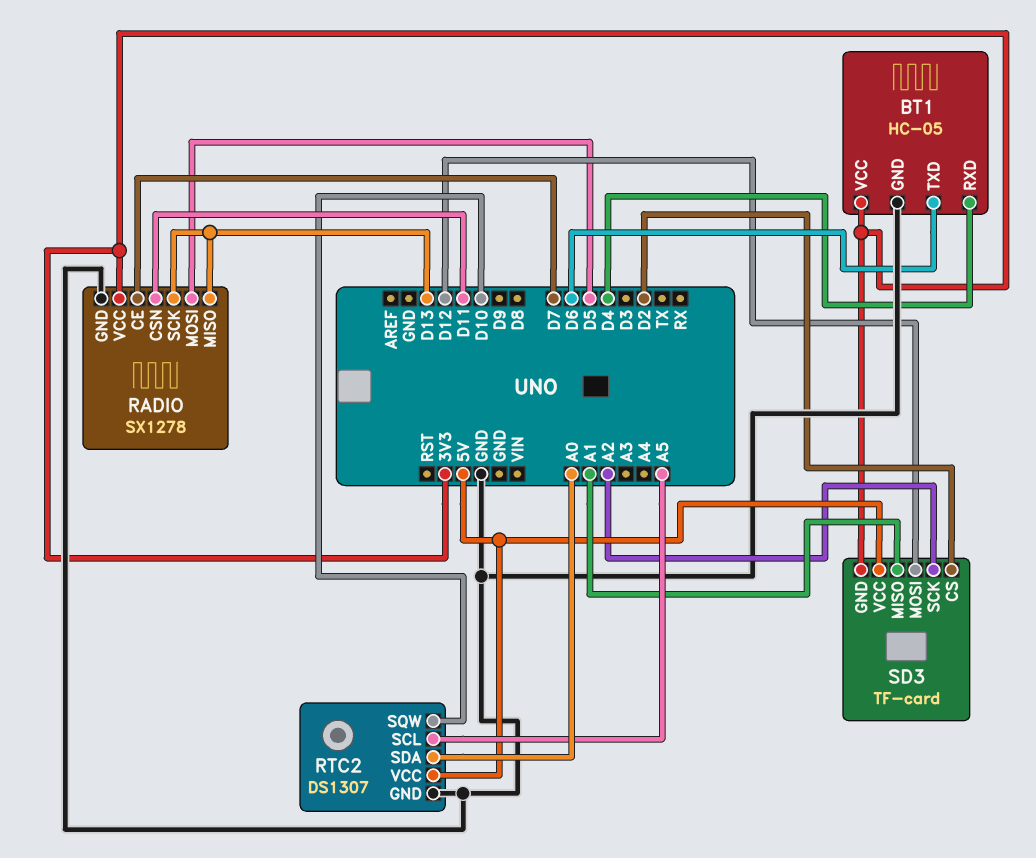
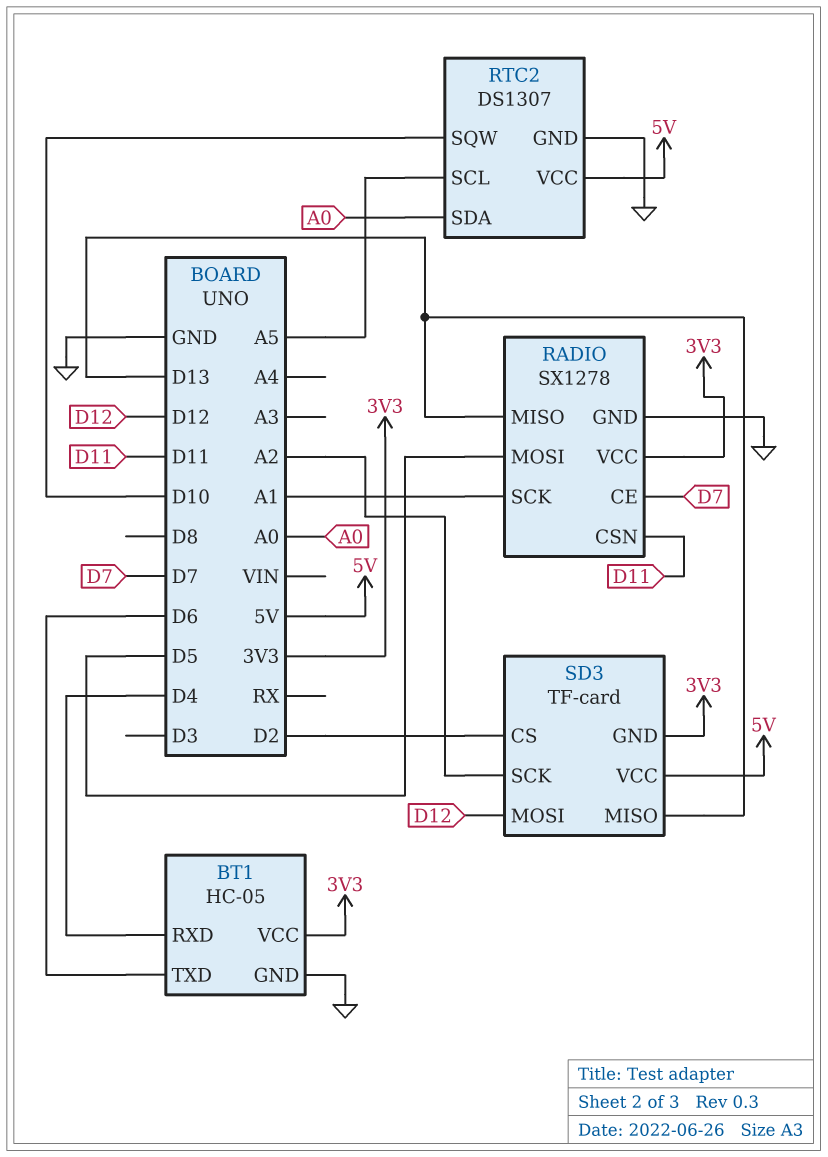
RADIO pin SCK: D13 -> A1
SD3 pin MISO: A1 -> D13

